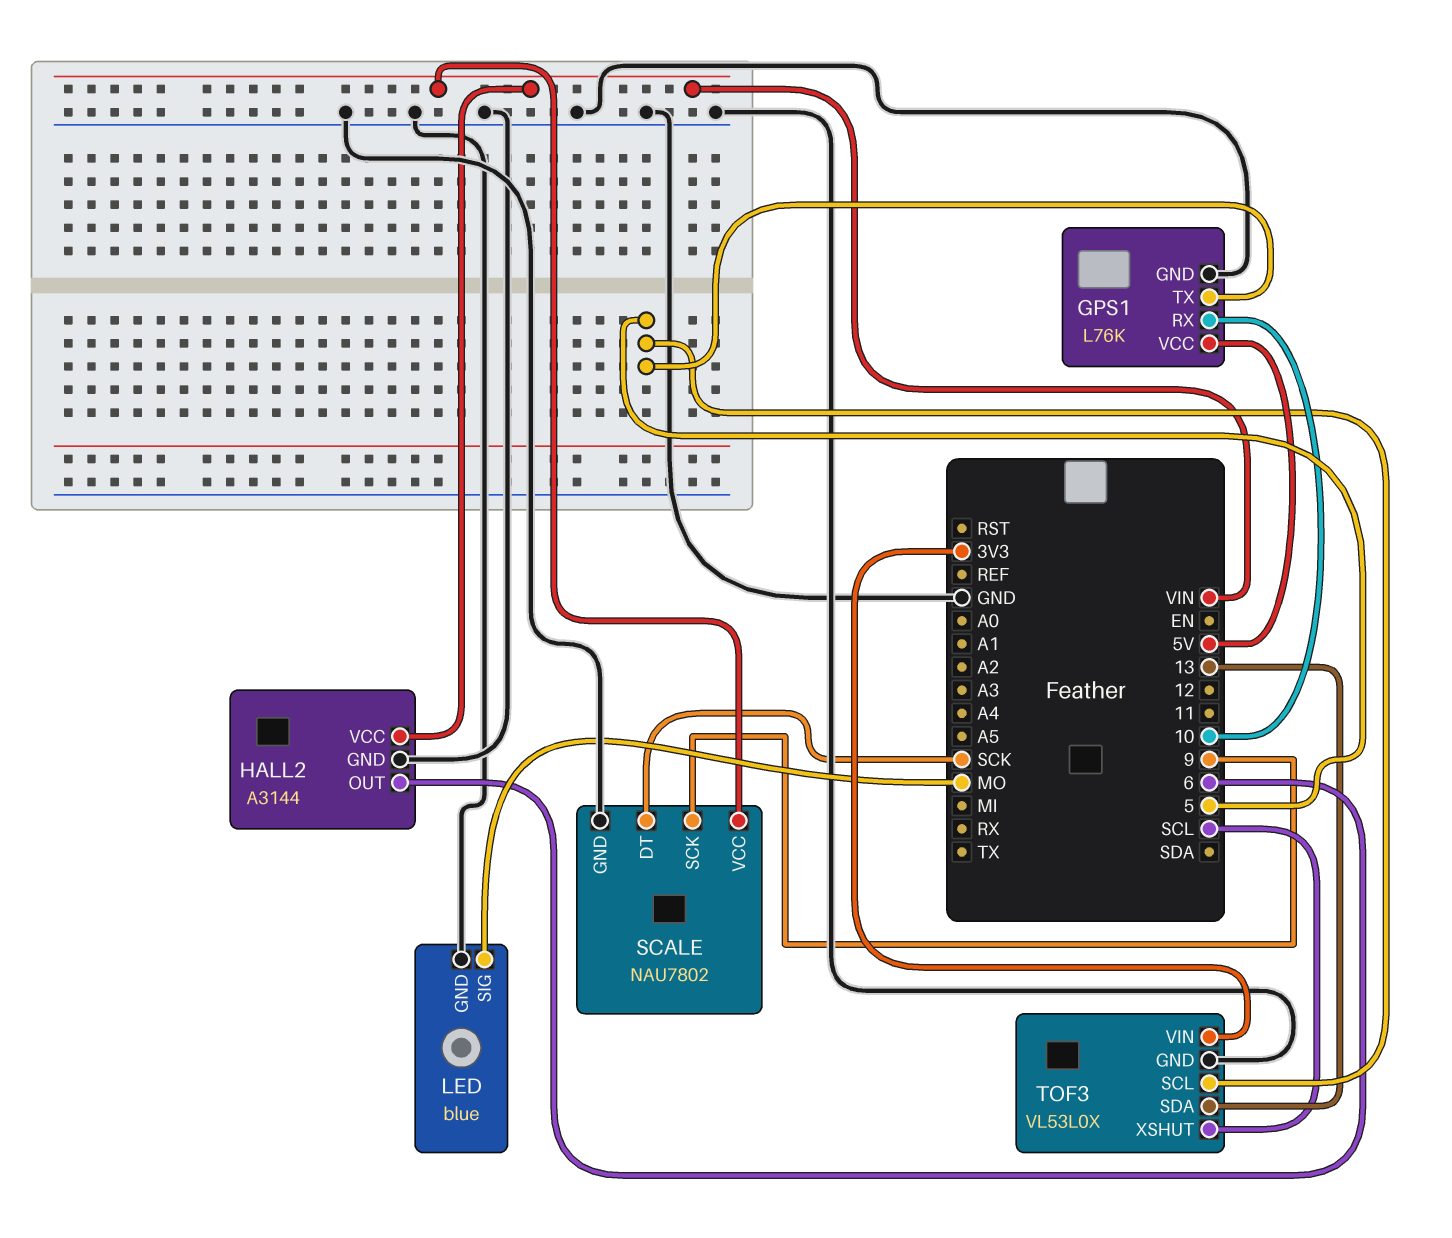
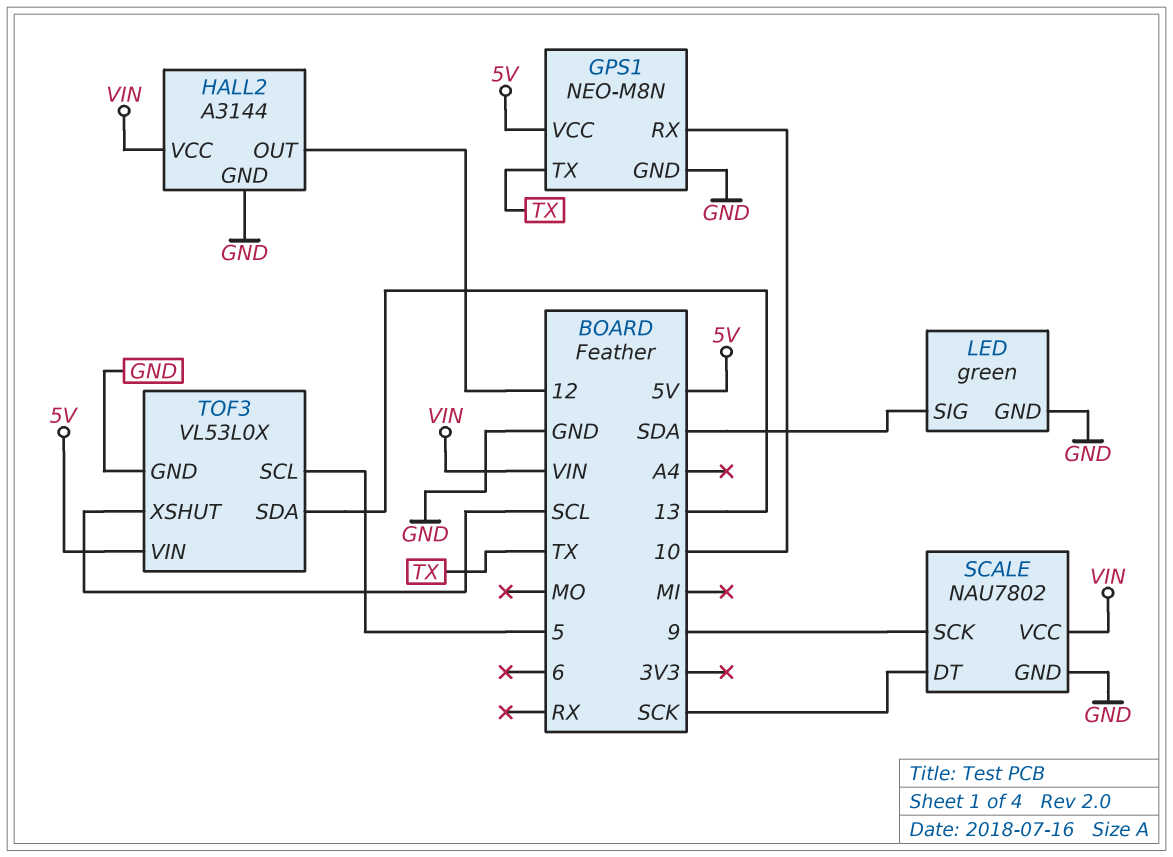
GPS1: L76K -> NEO-M8N
GPS1 pin TX: 5 -> TX
HALL2 pin OUT: 6 -> 12
LED: blue -> green
LED pin SIG: MO -> SDA
TOF3 pin VIN: 3V3 -> 5V

